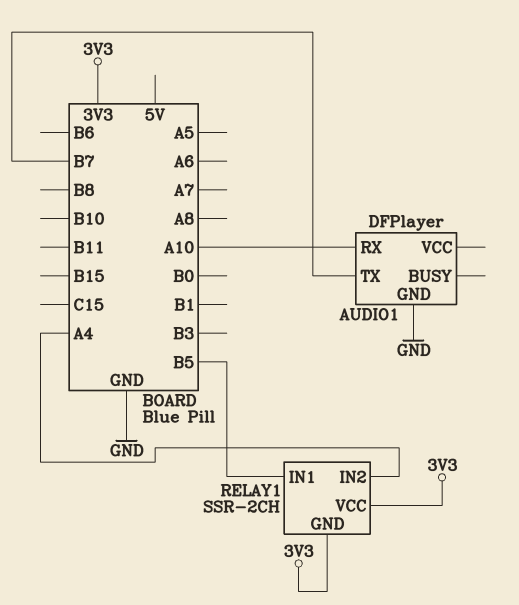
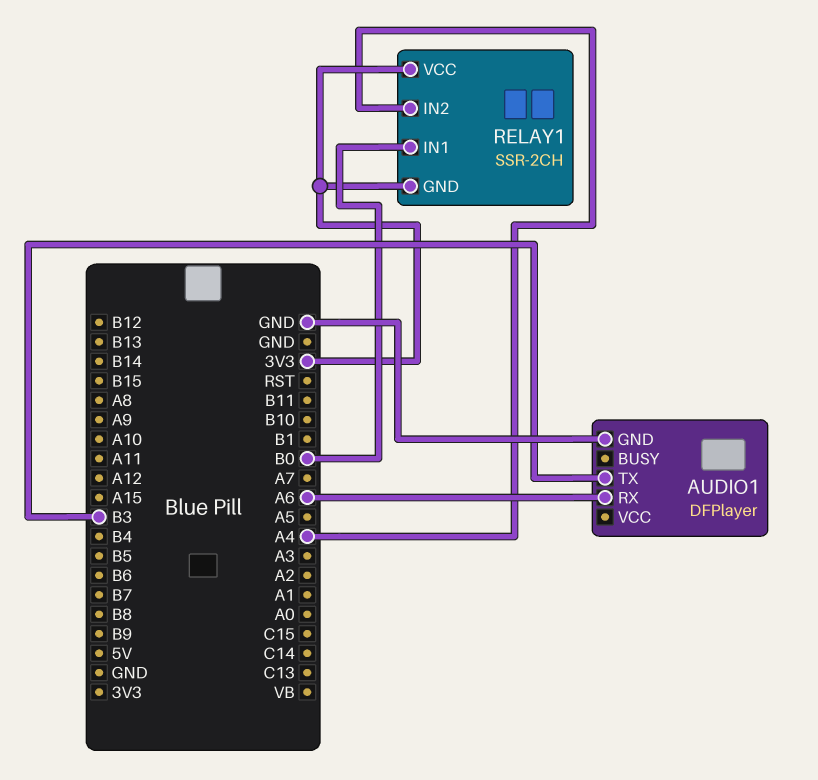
AUDIO1 pin RX: A10 -> A6
AUDIO1 pin TX: B7 -> B3
RELAY1 pin IN1: B5 -> B0

